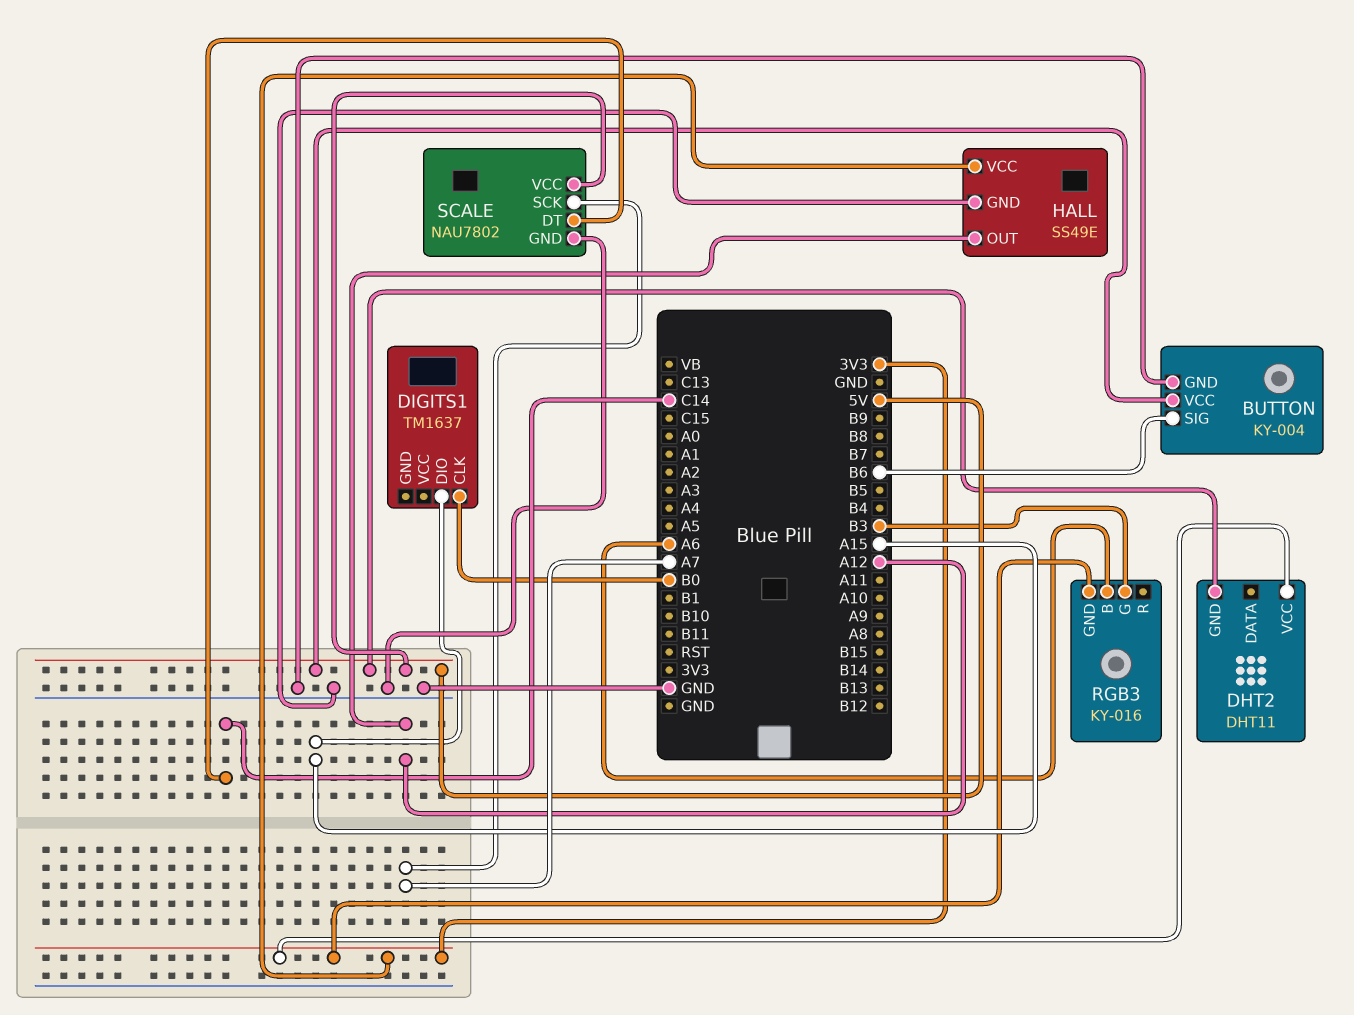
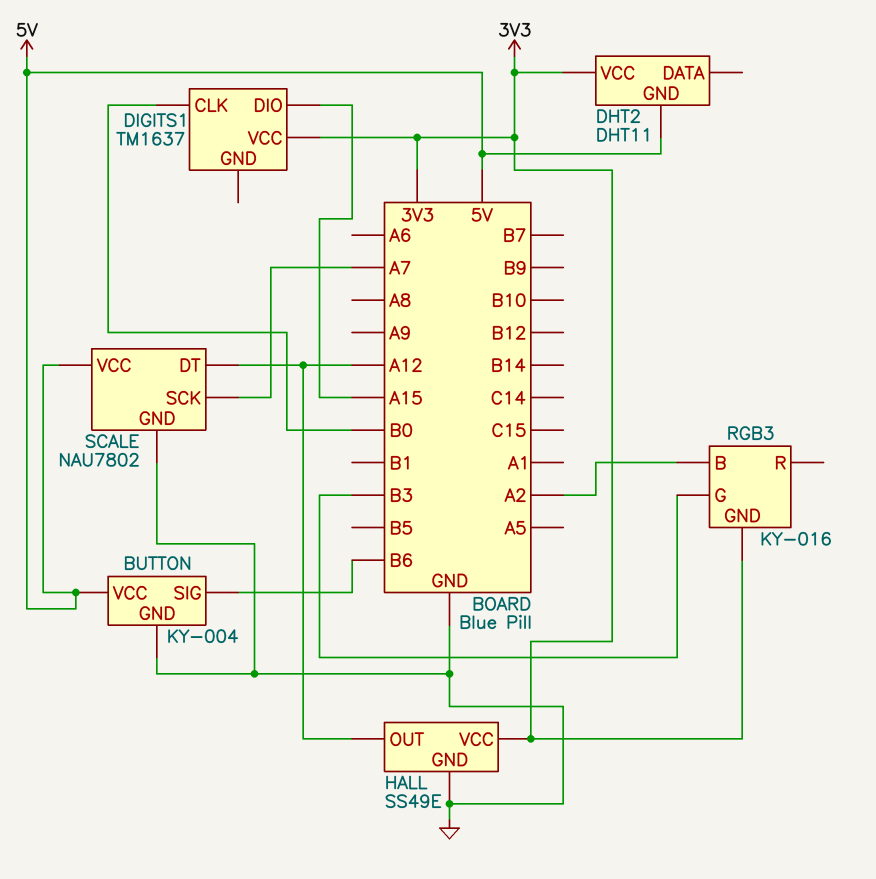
DIGITS1 pin VCC: none -> 3V3
RGB3 pin B: A6 -> A2
SCALE pin DT: C14 -> A12

